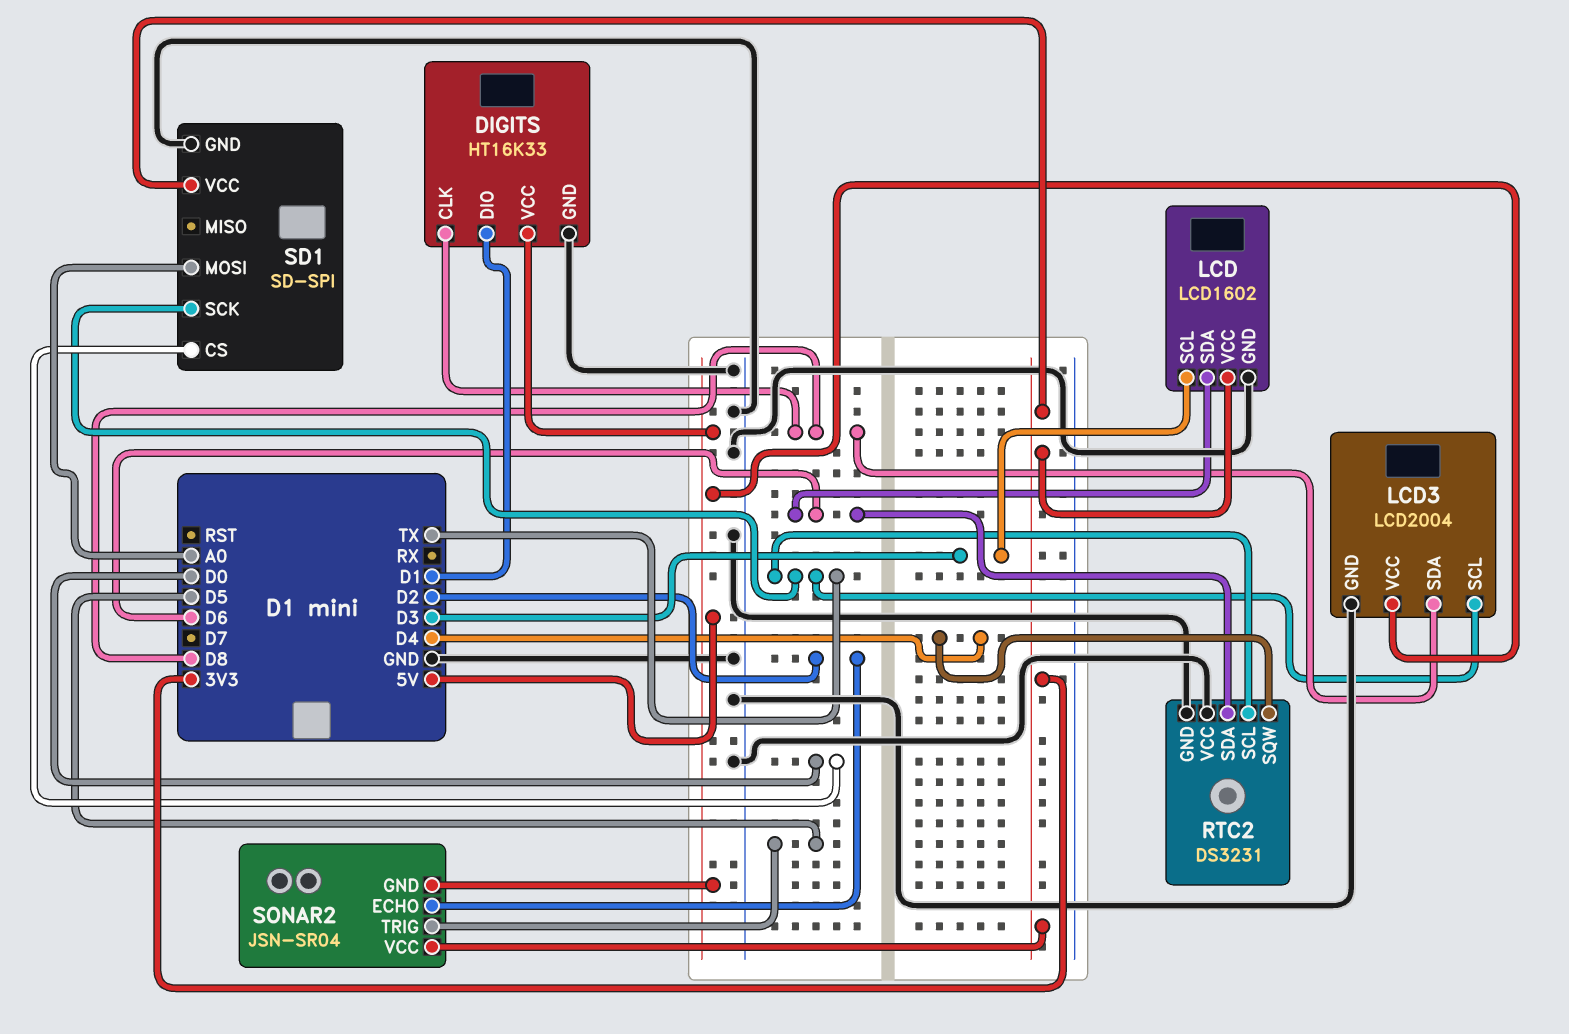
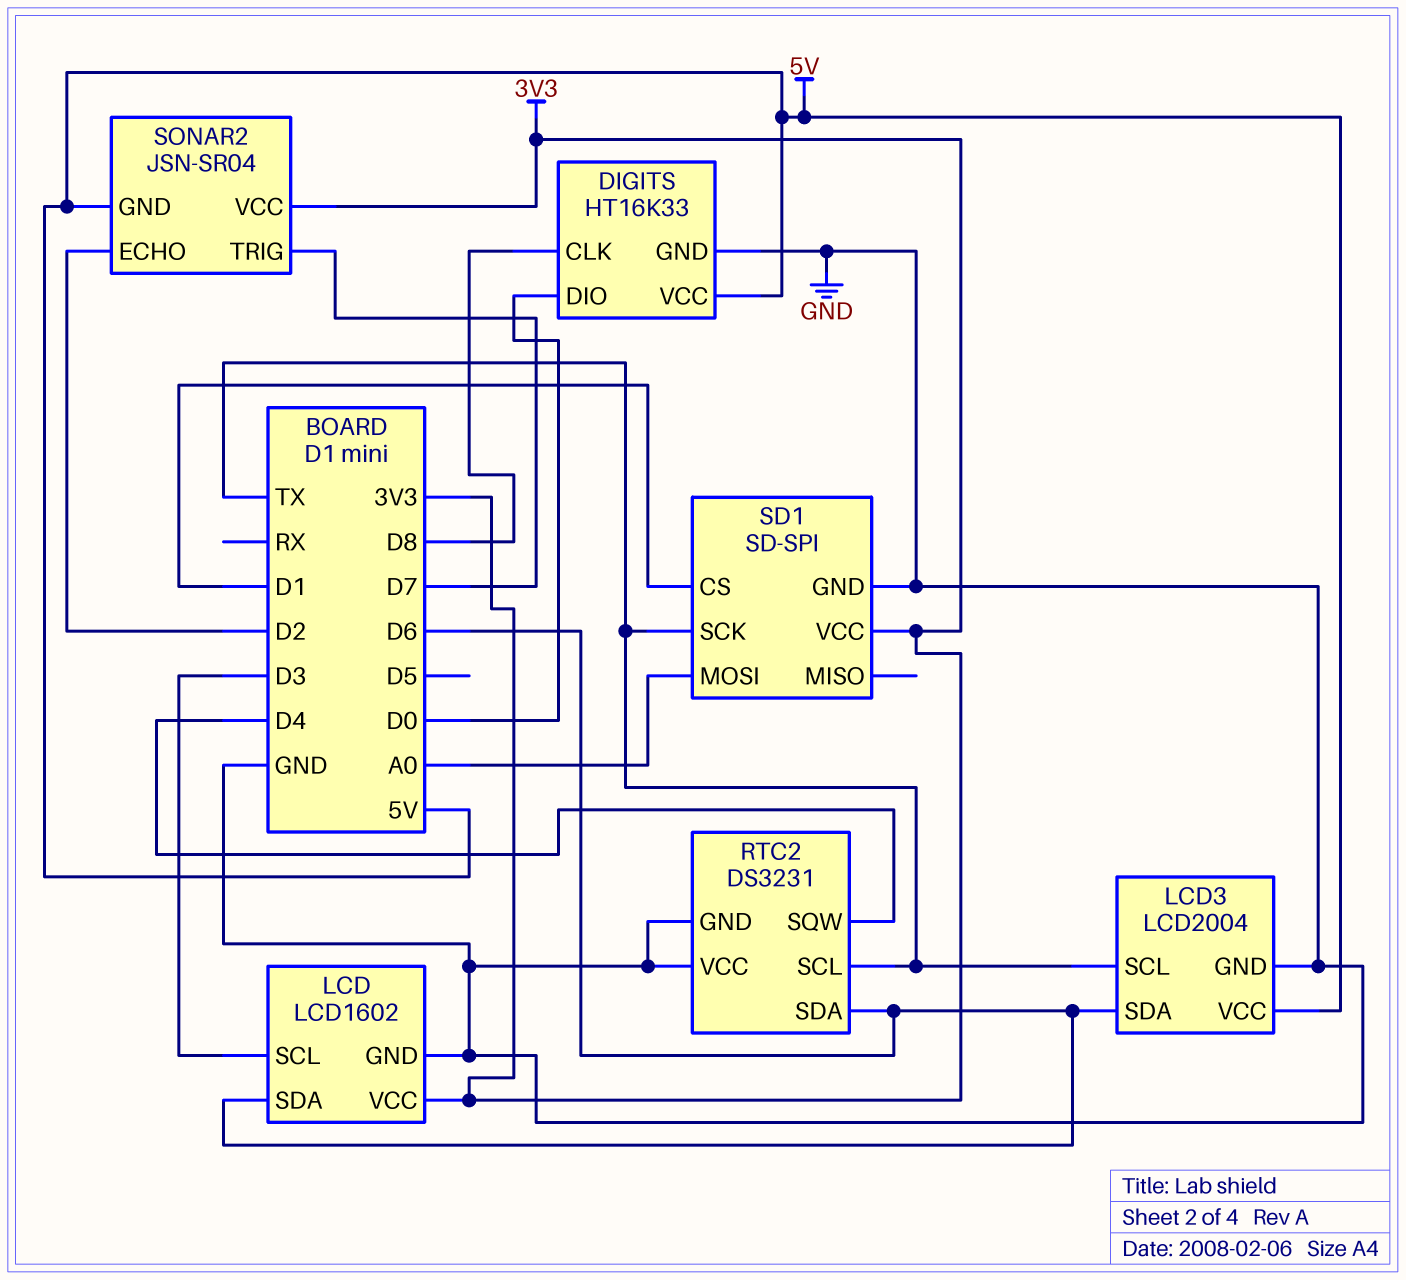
DIGITS pin DIO: D1 -> D0
LCD3 pin SDA: D8 -> D6
SD1 pin CS: D0 -> D1
SONAR2 pin TRIG: D5 -> D7

